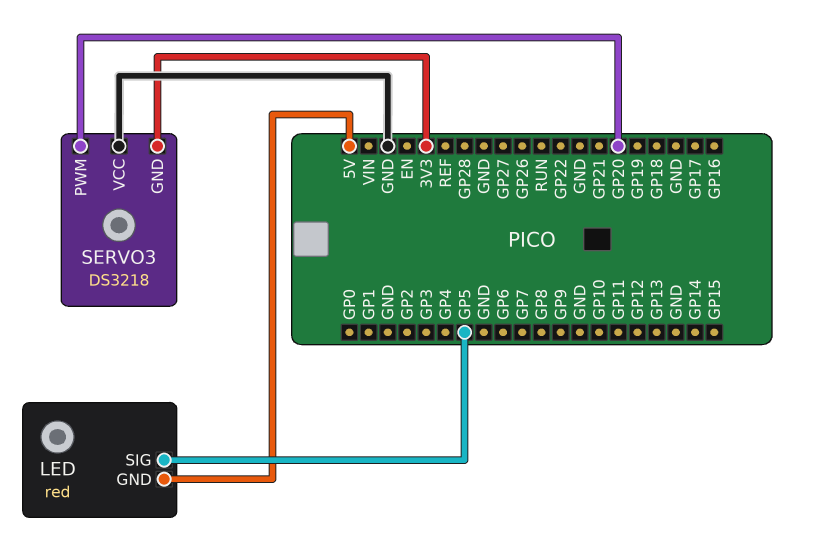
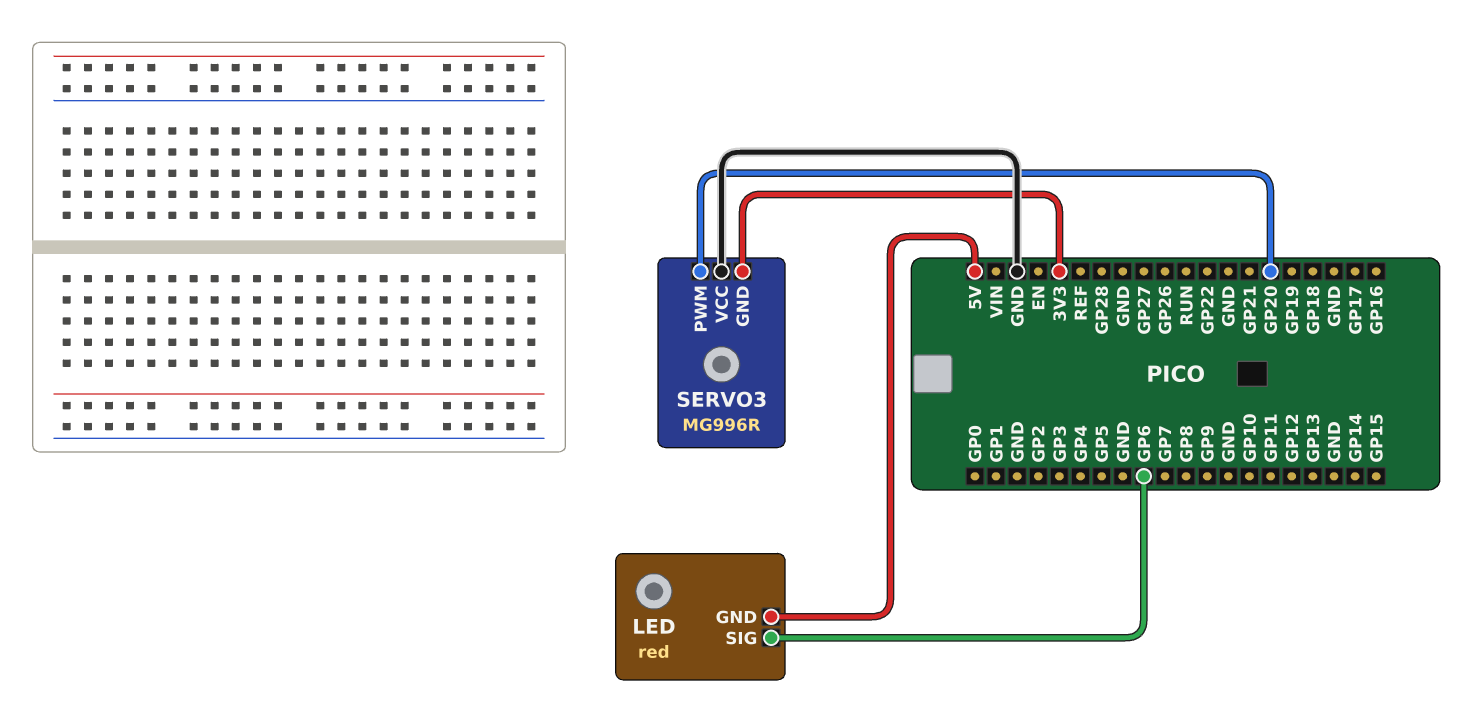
LED pin SIG: GP5 -> GP6
SERVO3: DS3218 -> MG996R

